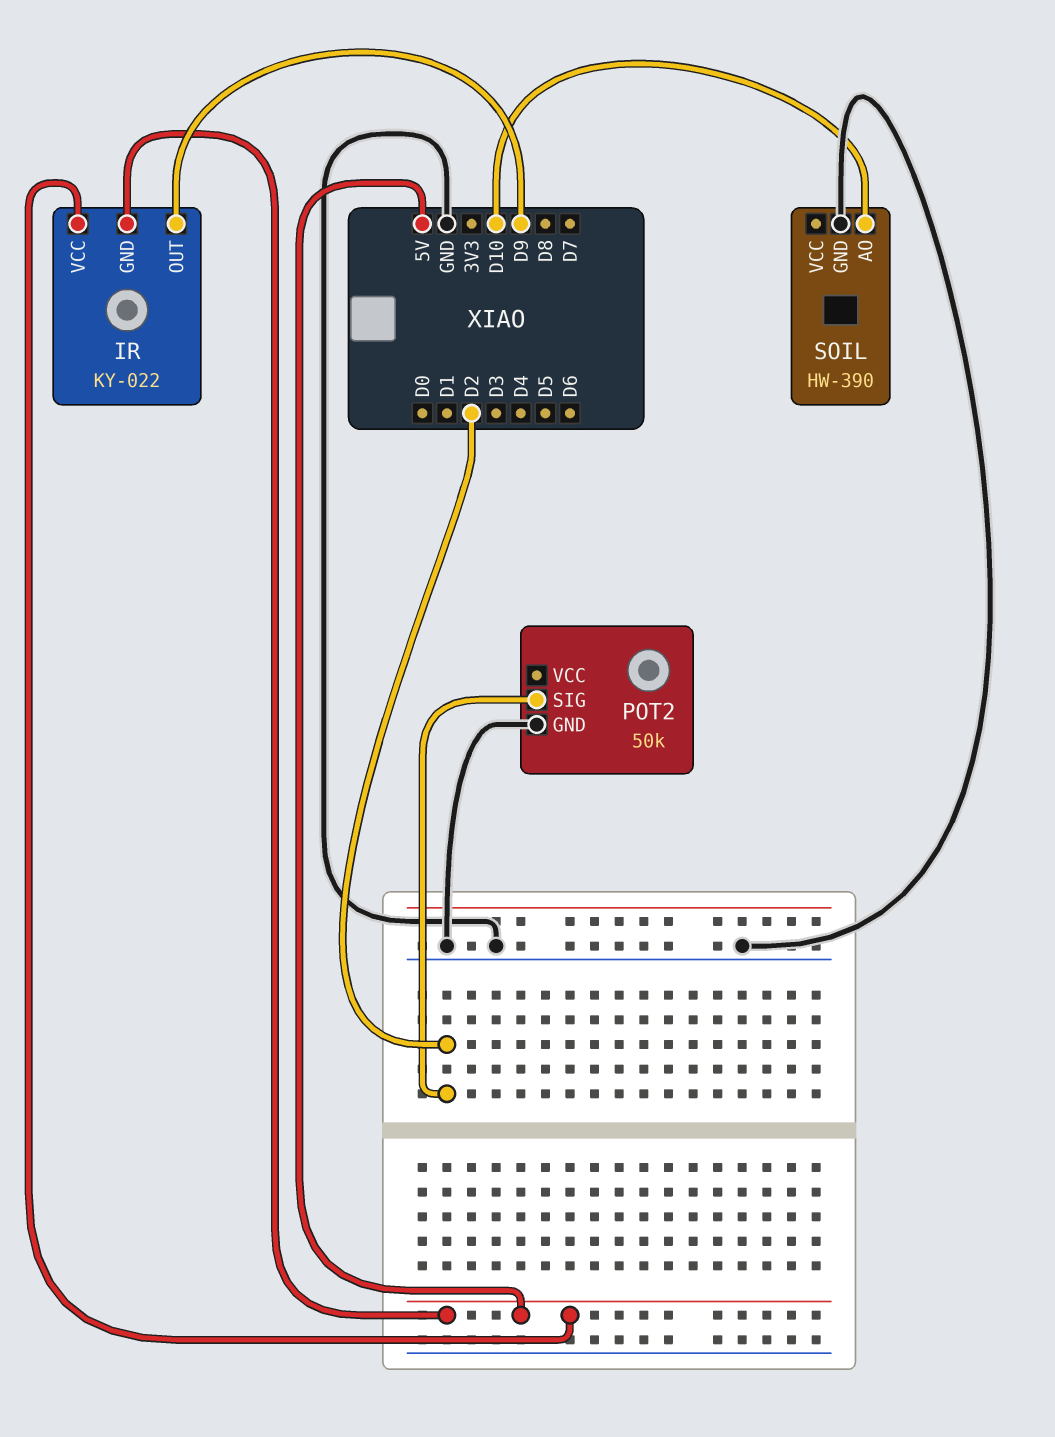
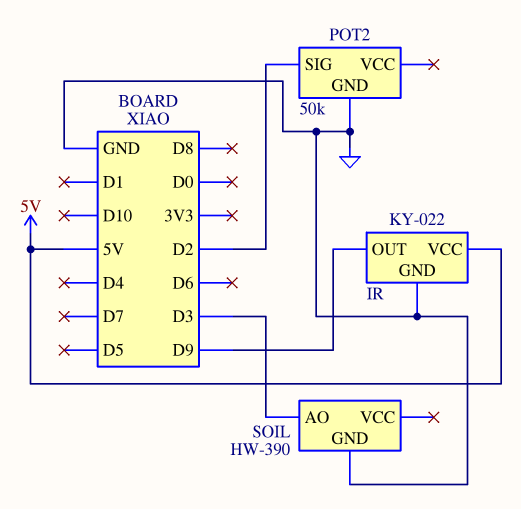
IR pin GND: 5V -> GND
SOIL pin AO: D10 -> D3

